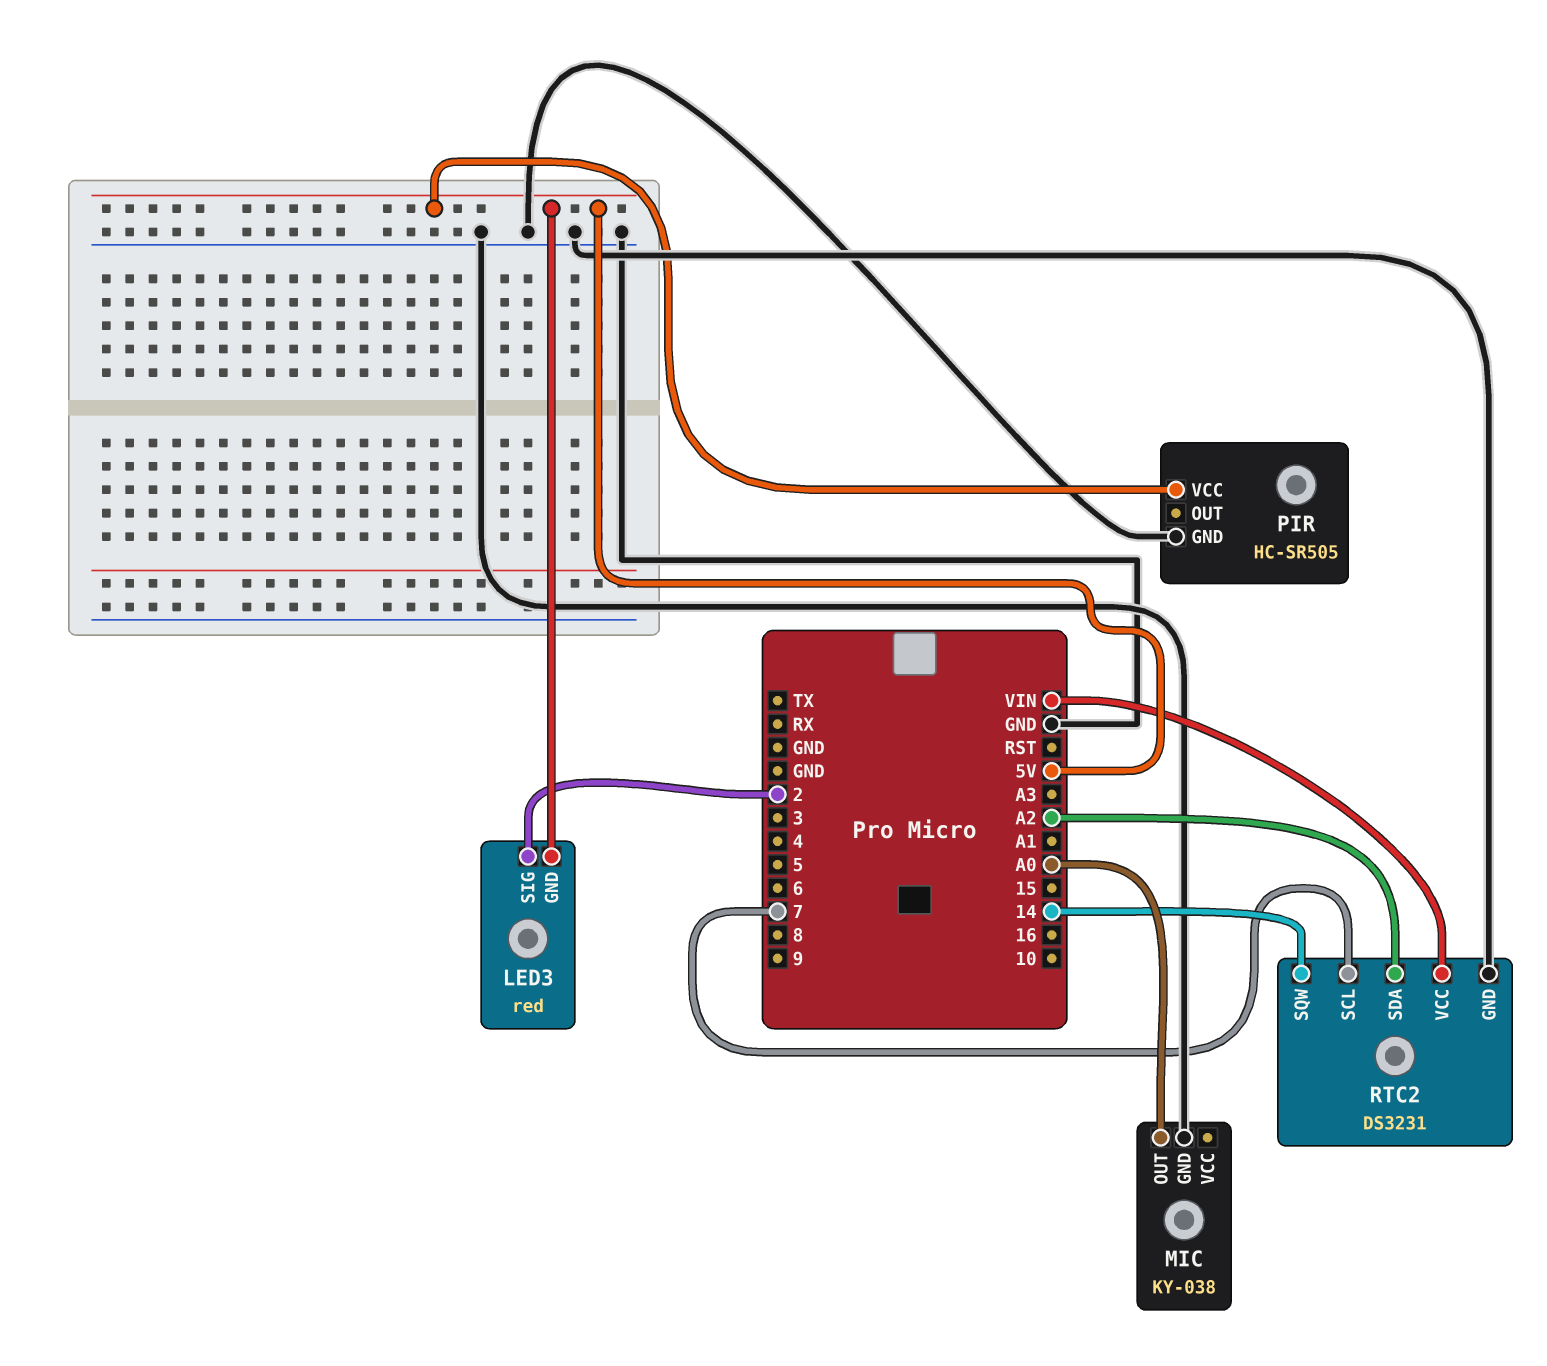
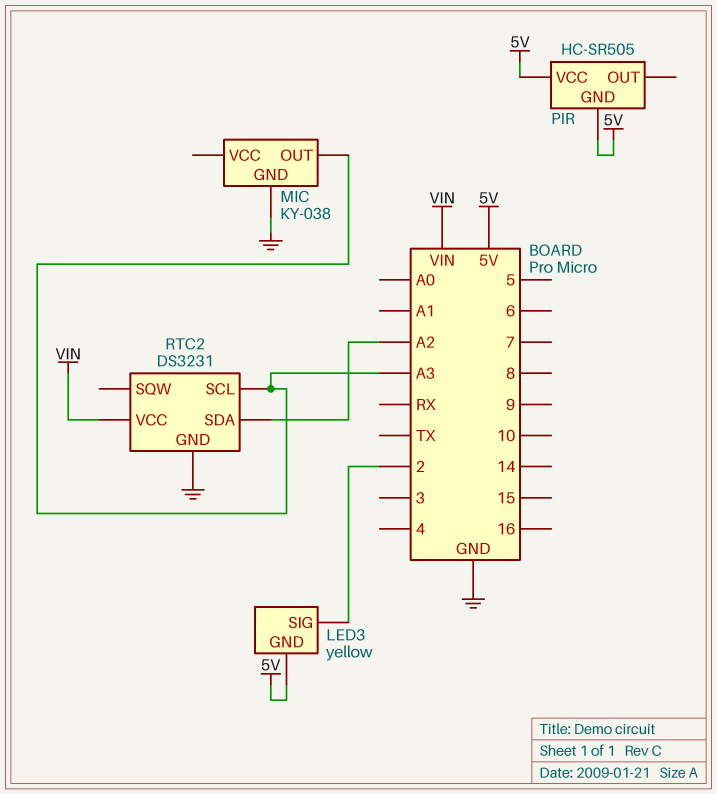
LED3: red -> yellow
MIC pin OUT: A0 -> A3
PIR pin GND: GND -> 5V
RTC2 pin SCL: 7 -> A3
RTC2 pin SQW: 14 -> none

